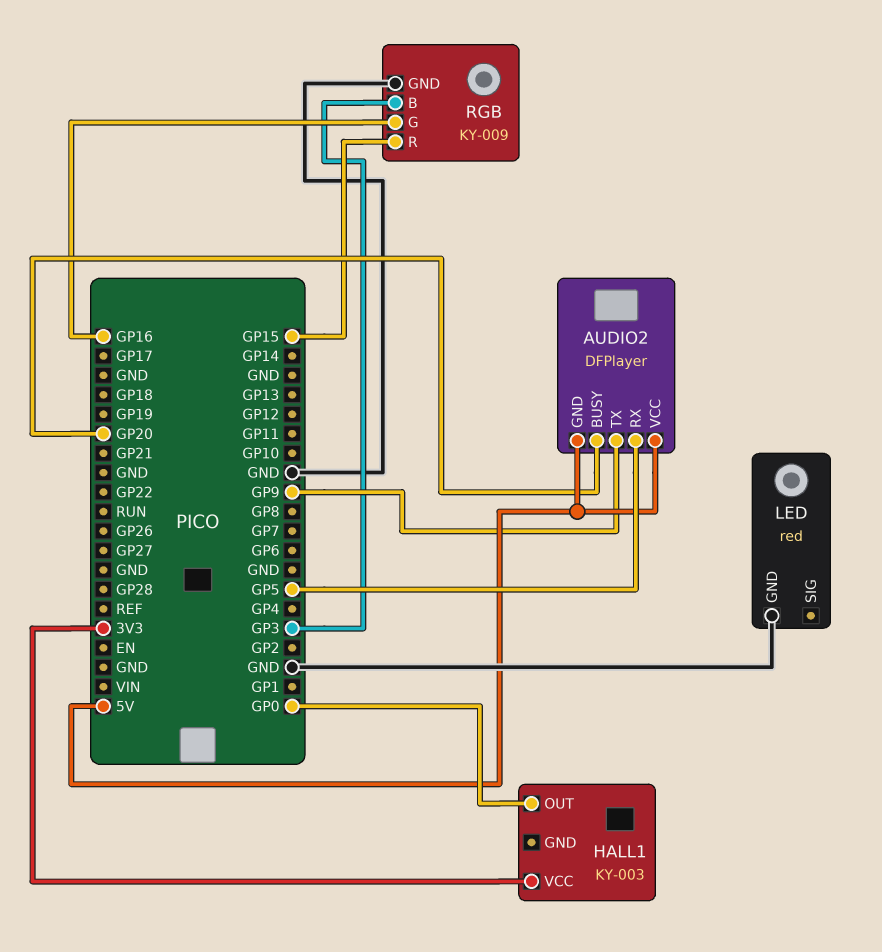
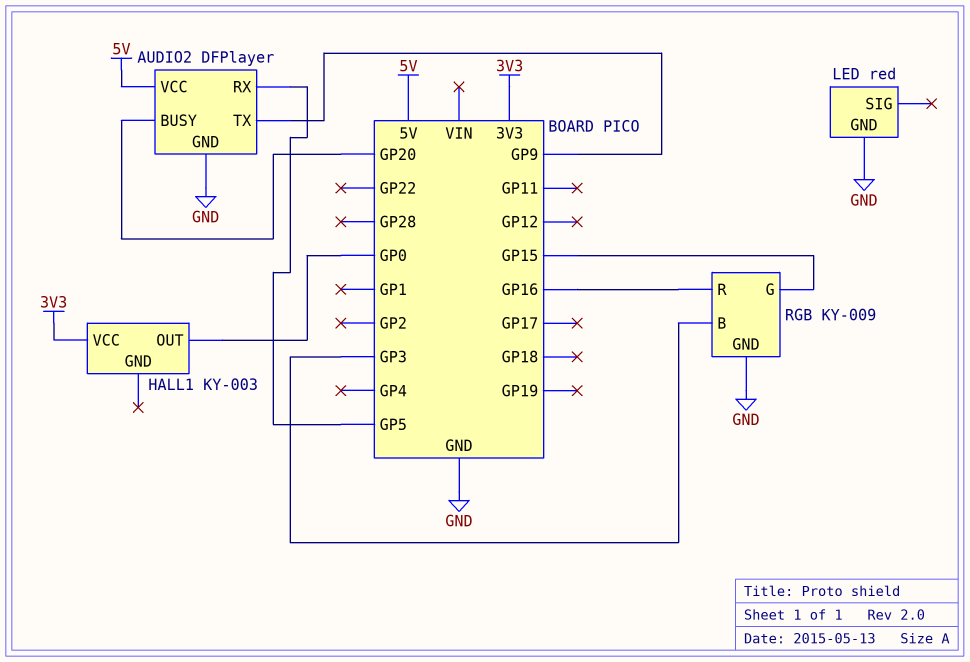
AUDIO2 pin GND: 5V -> GND
RGB pin G: GP16 -> GP15
RGB pin R: GP15 -> GP16

